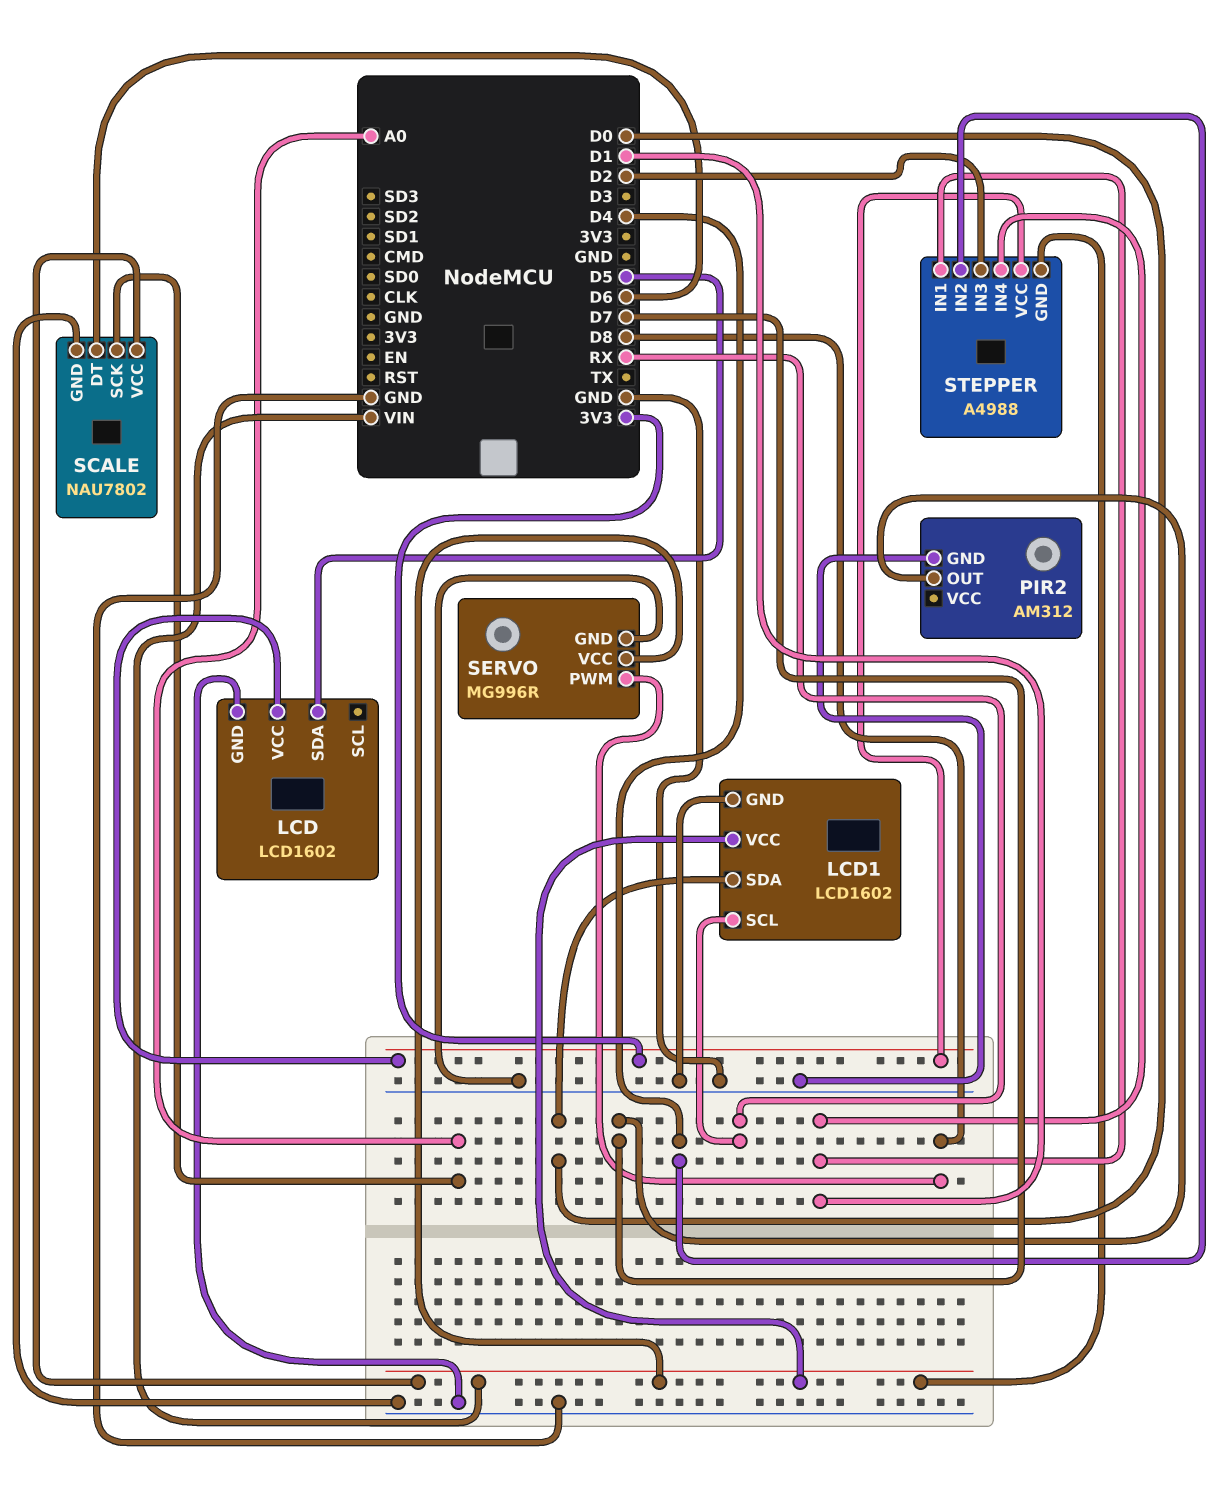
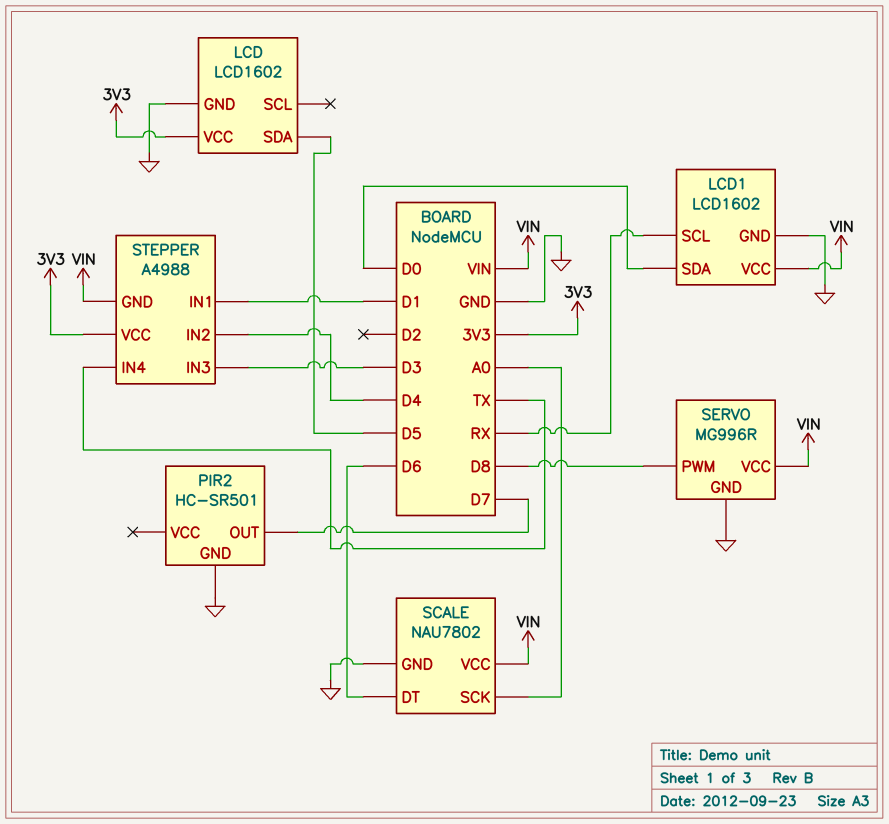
PIR2: AM312 -> HC-SR501
STEPPER pin IN3: D2 -> D3
STEPPER pin IN4: D1 -> TX

